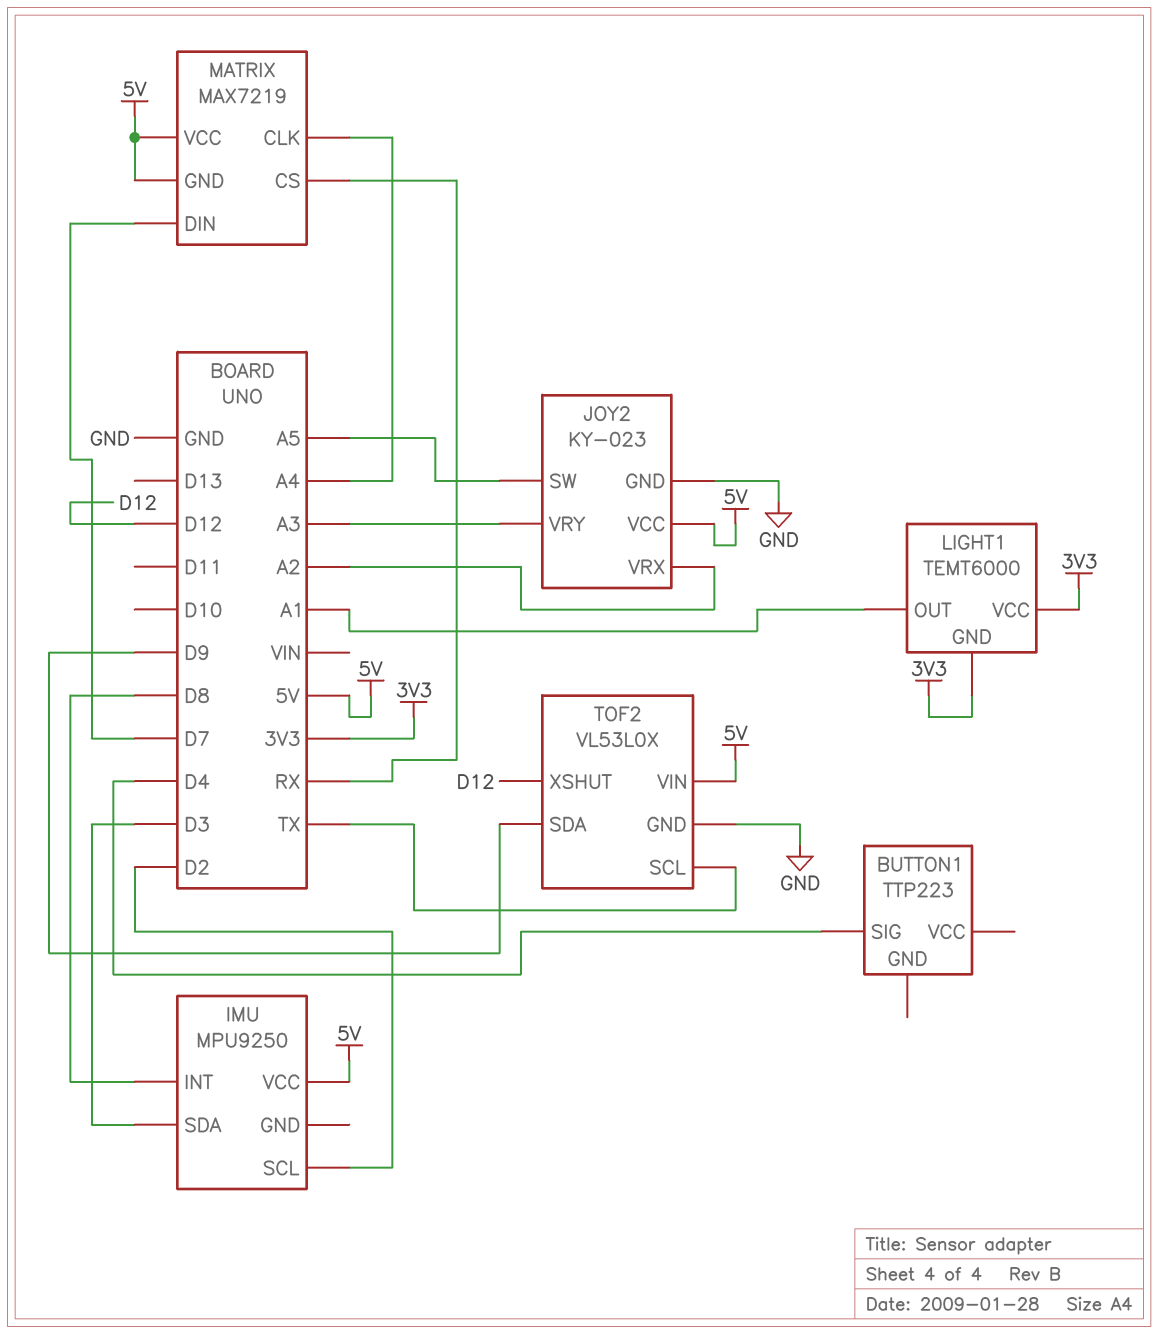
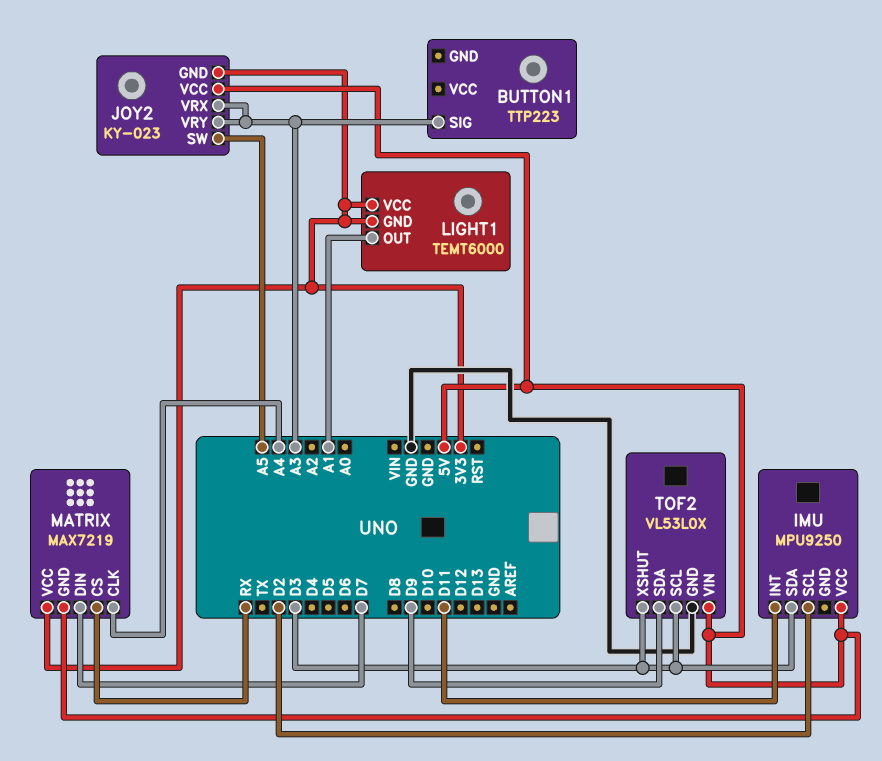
BUTTON1 pin SIG: D4 -> A3
IMU pin INT: D8 -> D11
JOY2 pin GND: GND -> 3V3
JOY2 pin VRX: A2 -> A3
MATRIX pin VCC: 5V -> 3V3
TOF2 pin SCL: TX -> D3
TOF2 pin XSHUT: D12 -> D3

